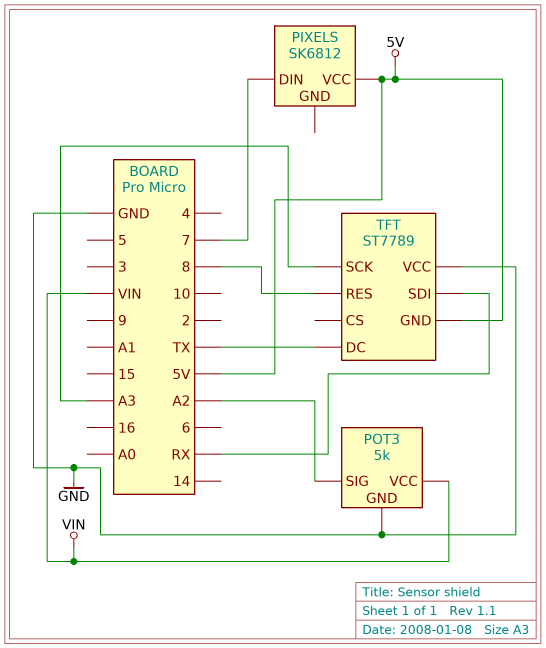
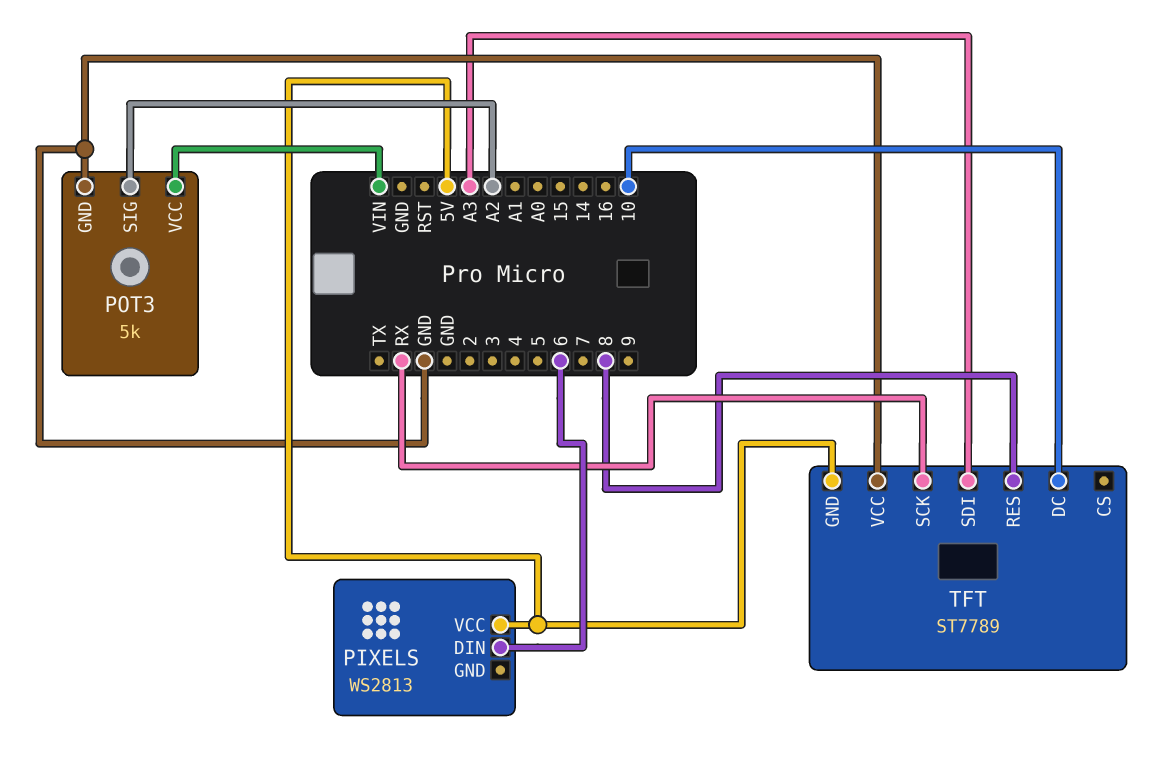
PIXELS: SK6812 -> WS2813
PIXELS pin DIN: 7 -> 6
TFT pin DC: TX -> 10
TFT pin SCK: A3 -> RX
TFT pin SDI: RX -> A3

